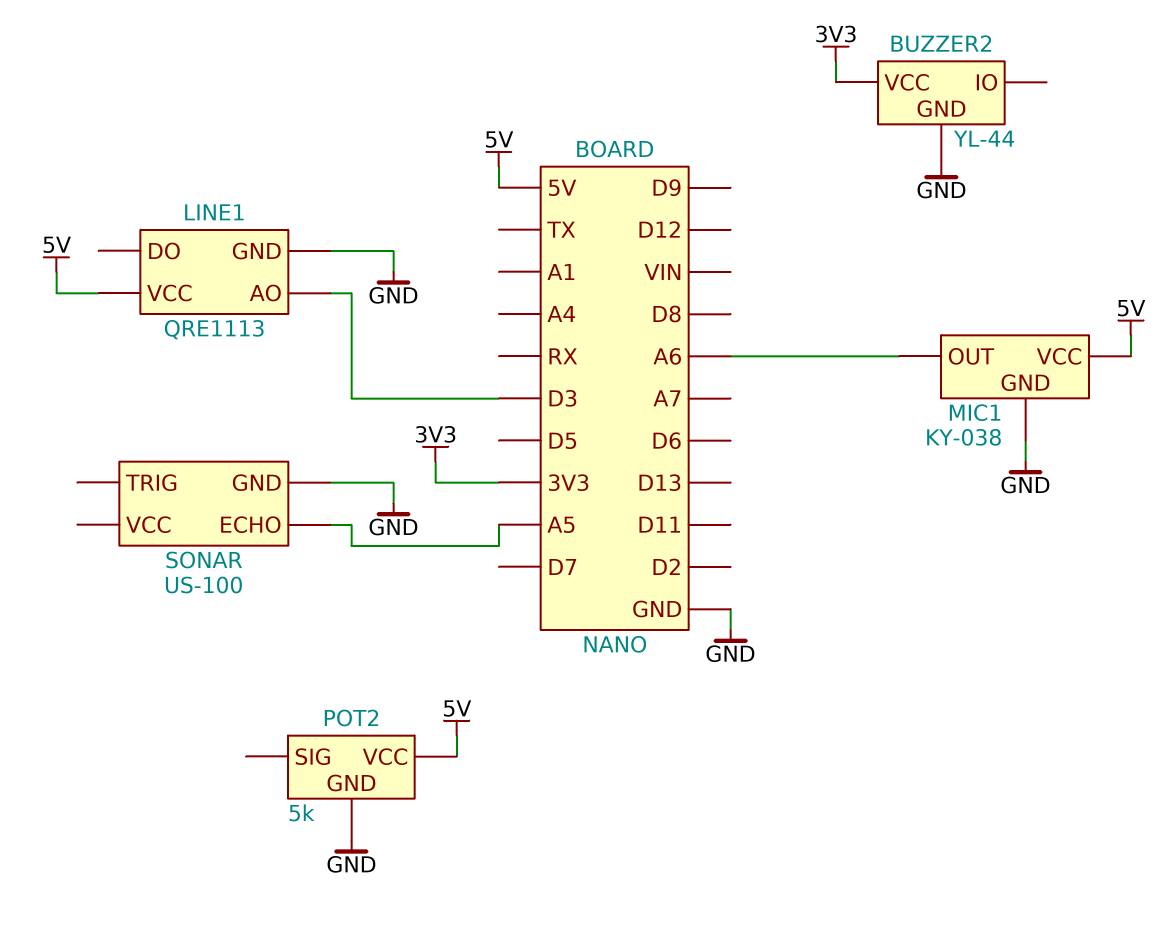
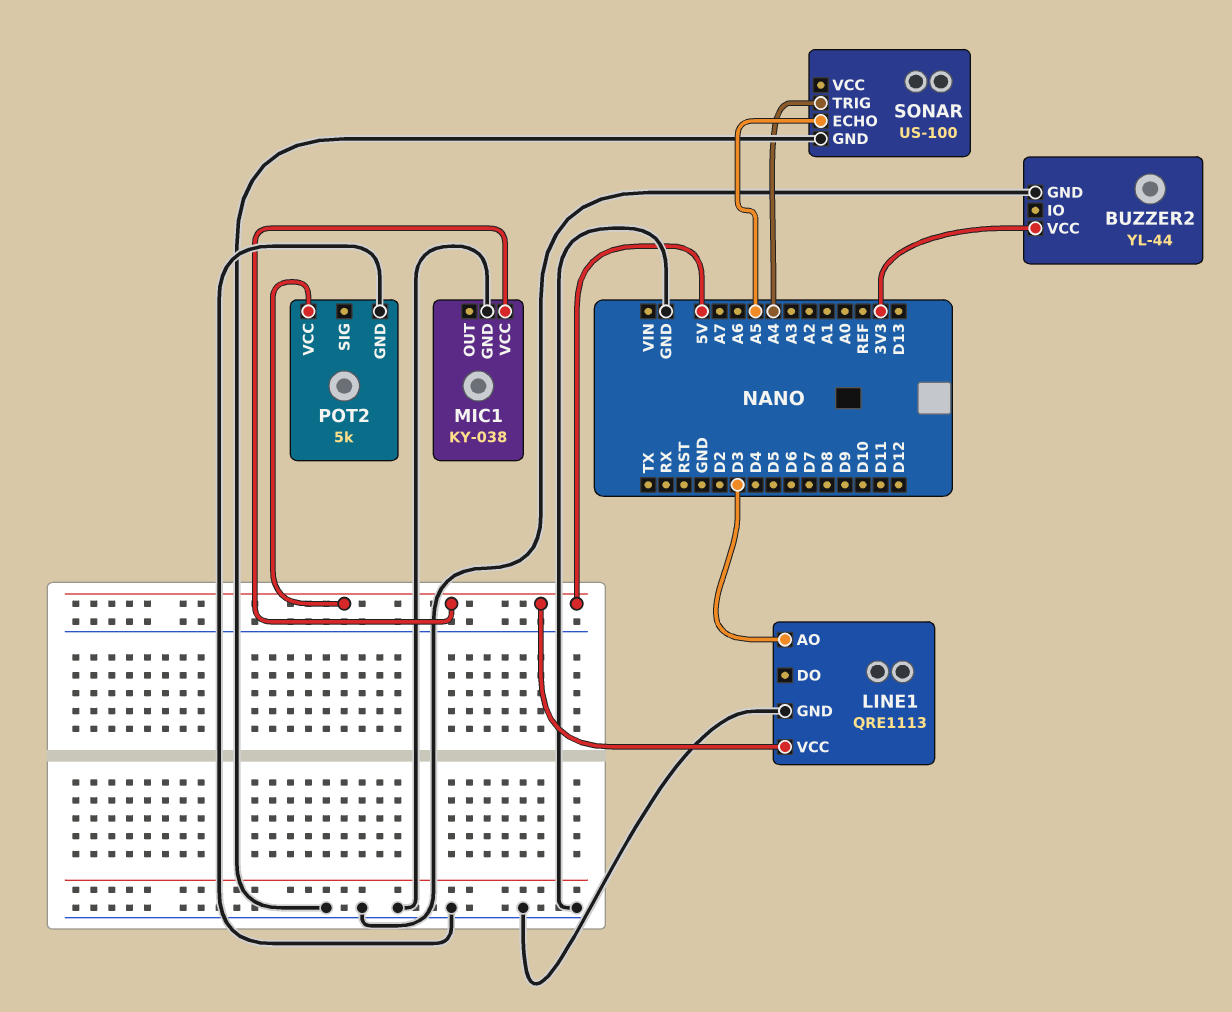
MIC1 pin OUT: A6 -> none
SONAR pin TRIG: none -> A4

